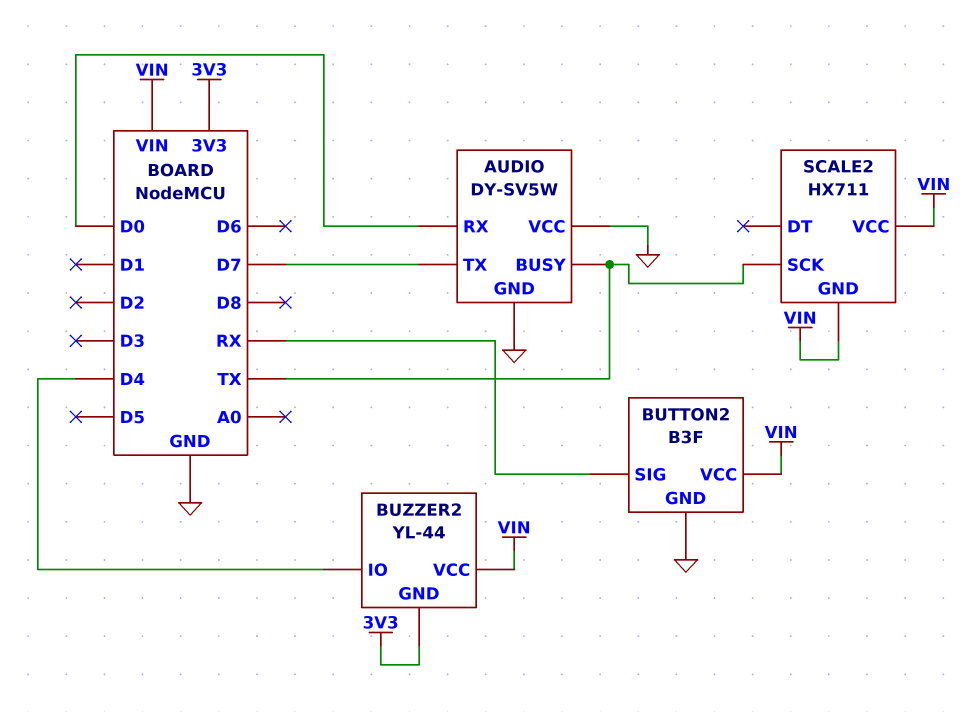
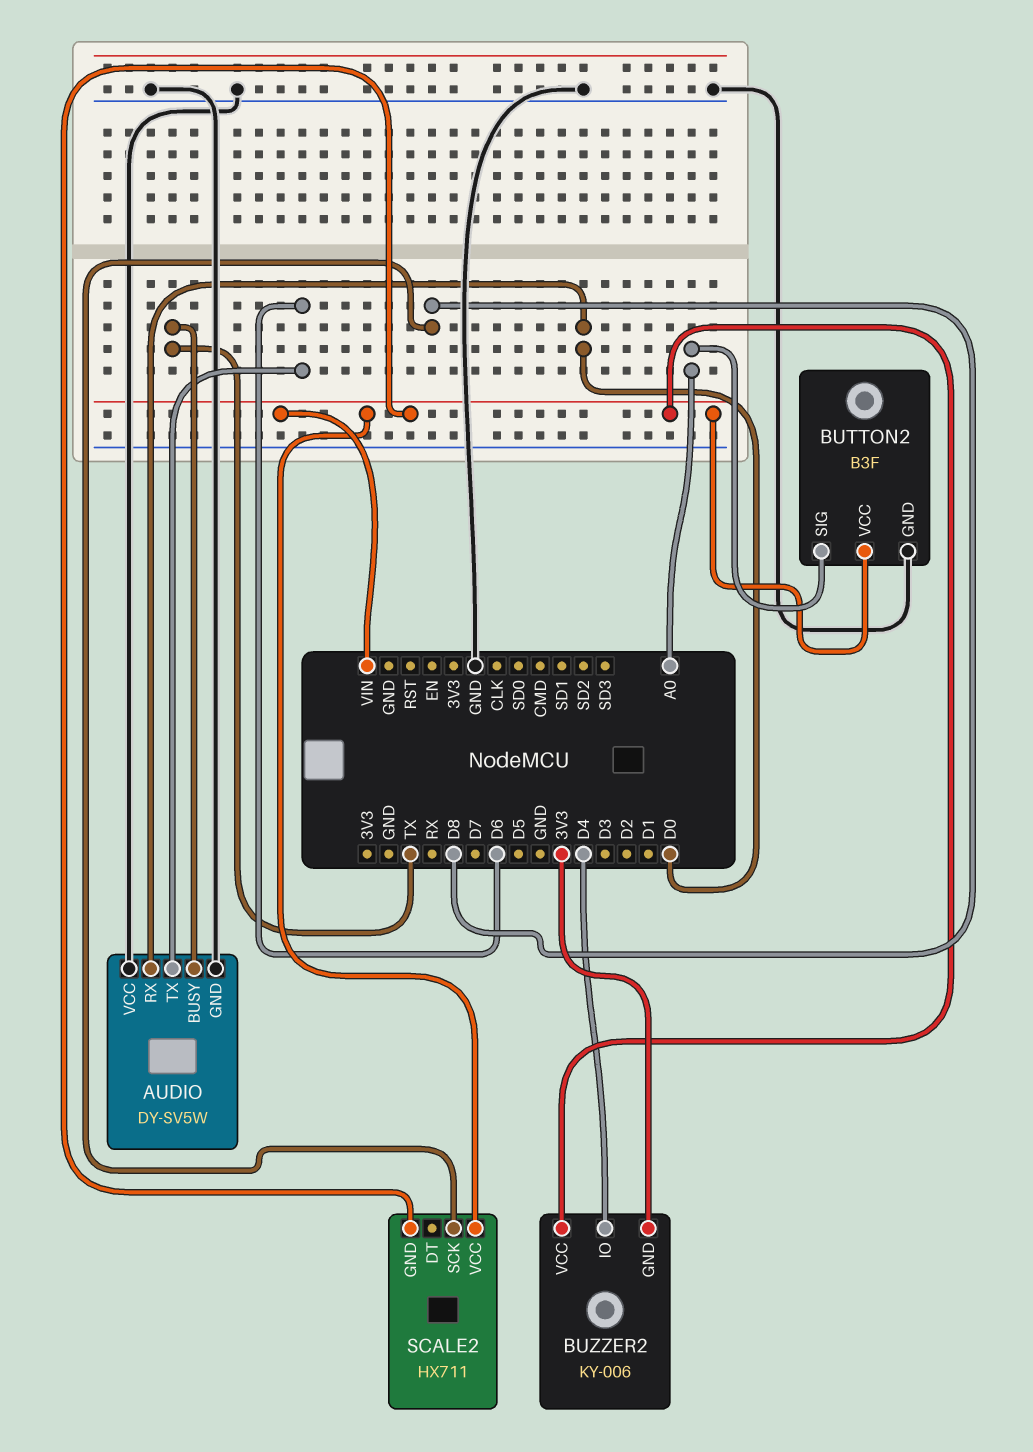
AUDIO pin TX: D7 -> D6
BUTTON2 pin SIG: RX -> A0
BUZZER2: YL-44 -> KY-006
SCALE2 pin SCK: TX -> D8

